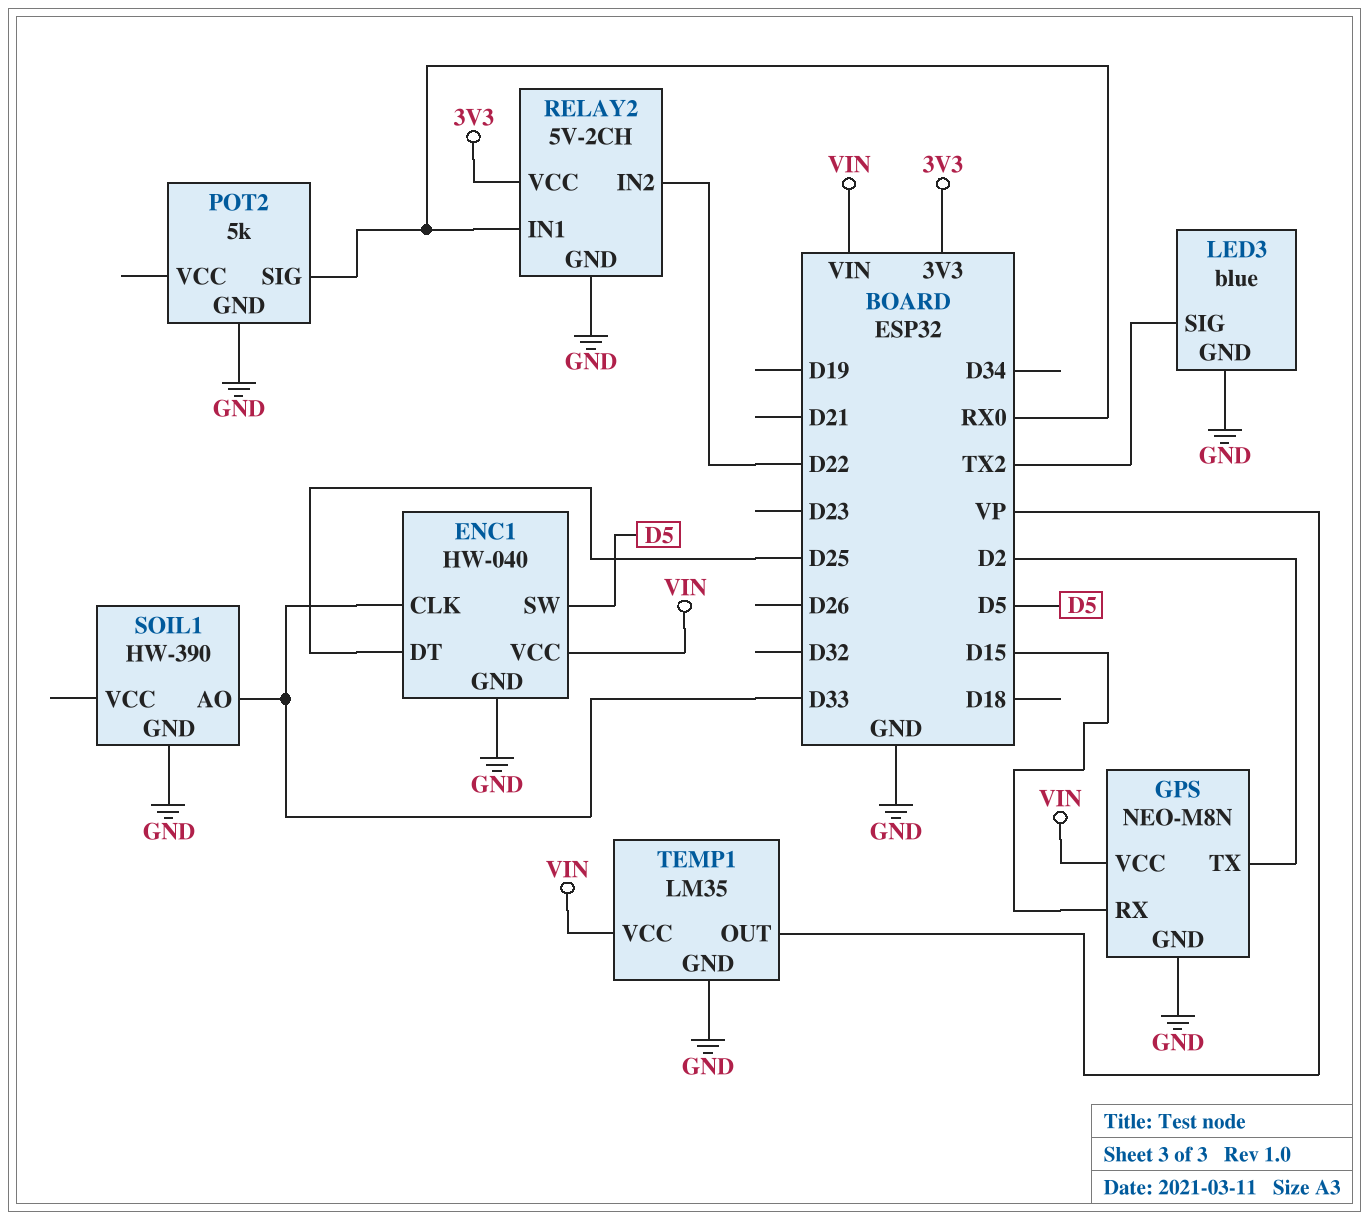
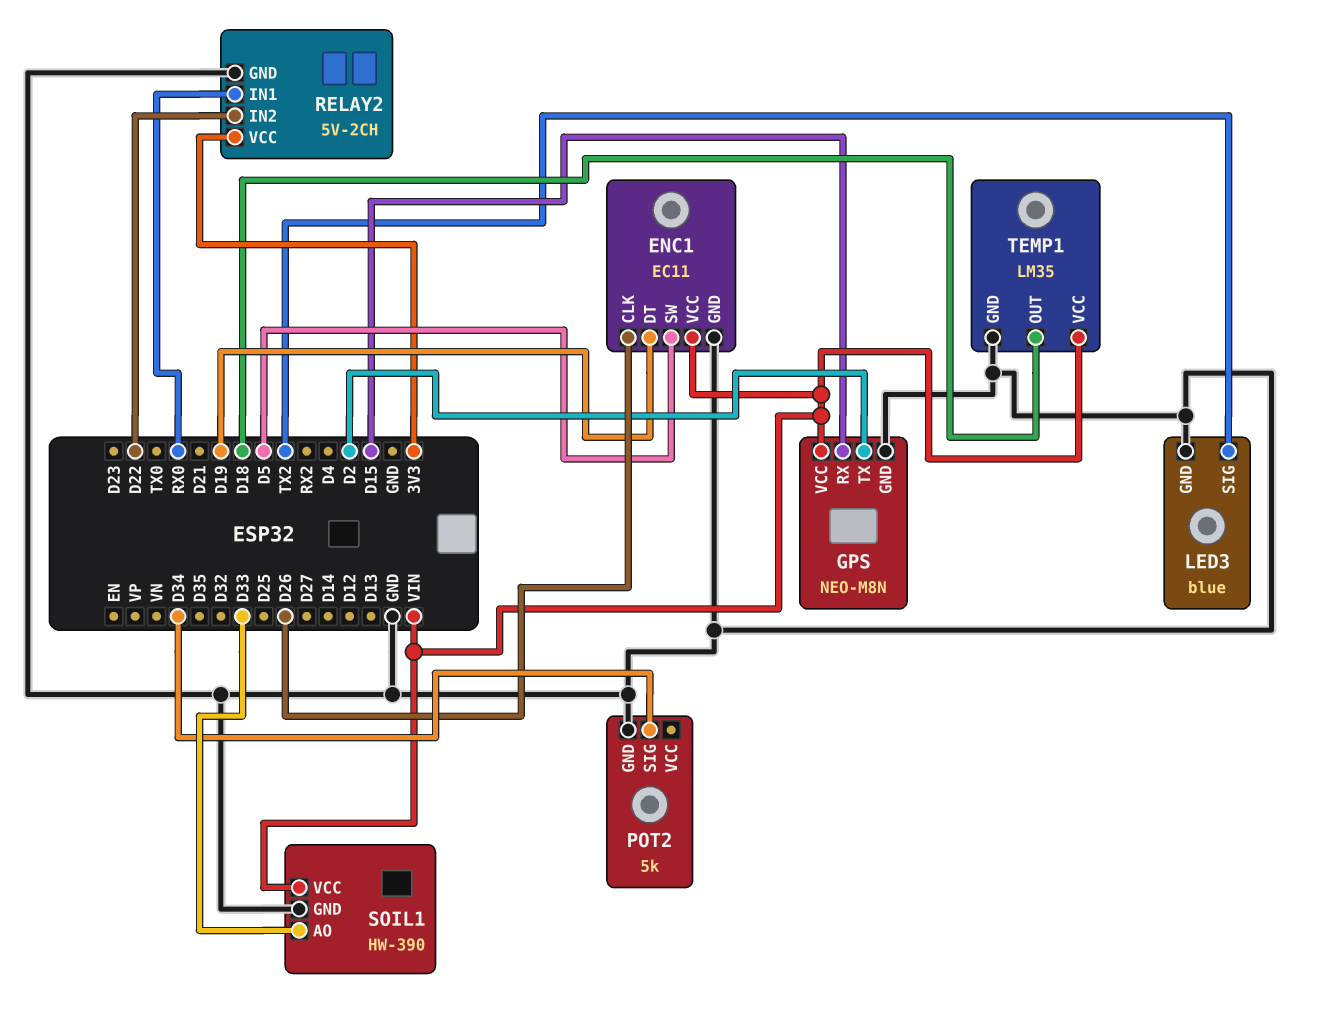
ENC1: HW-040 -> EC11
ENC1 pin CLK: D33 -> D26
ENC1 pin DT: D25 -> D19
POT2 pin SIG: RX0 -> D34
SOIL1 pin VCC: none -> VIN
TEMP1 pin OUT: VP -> D18

